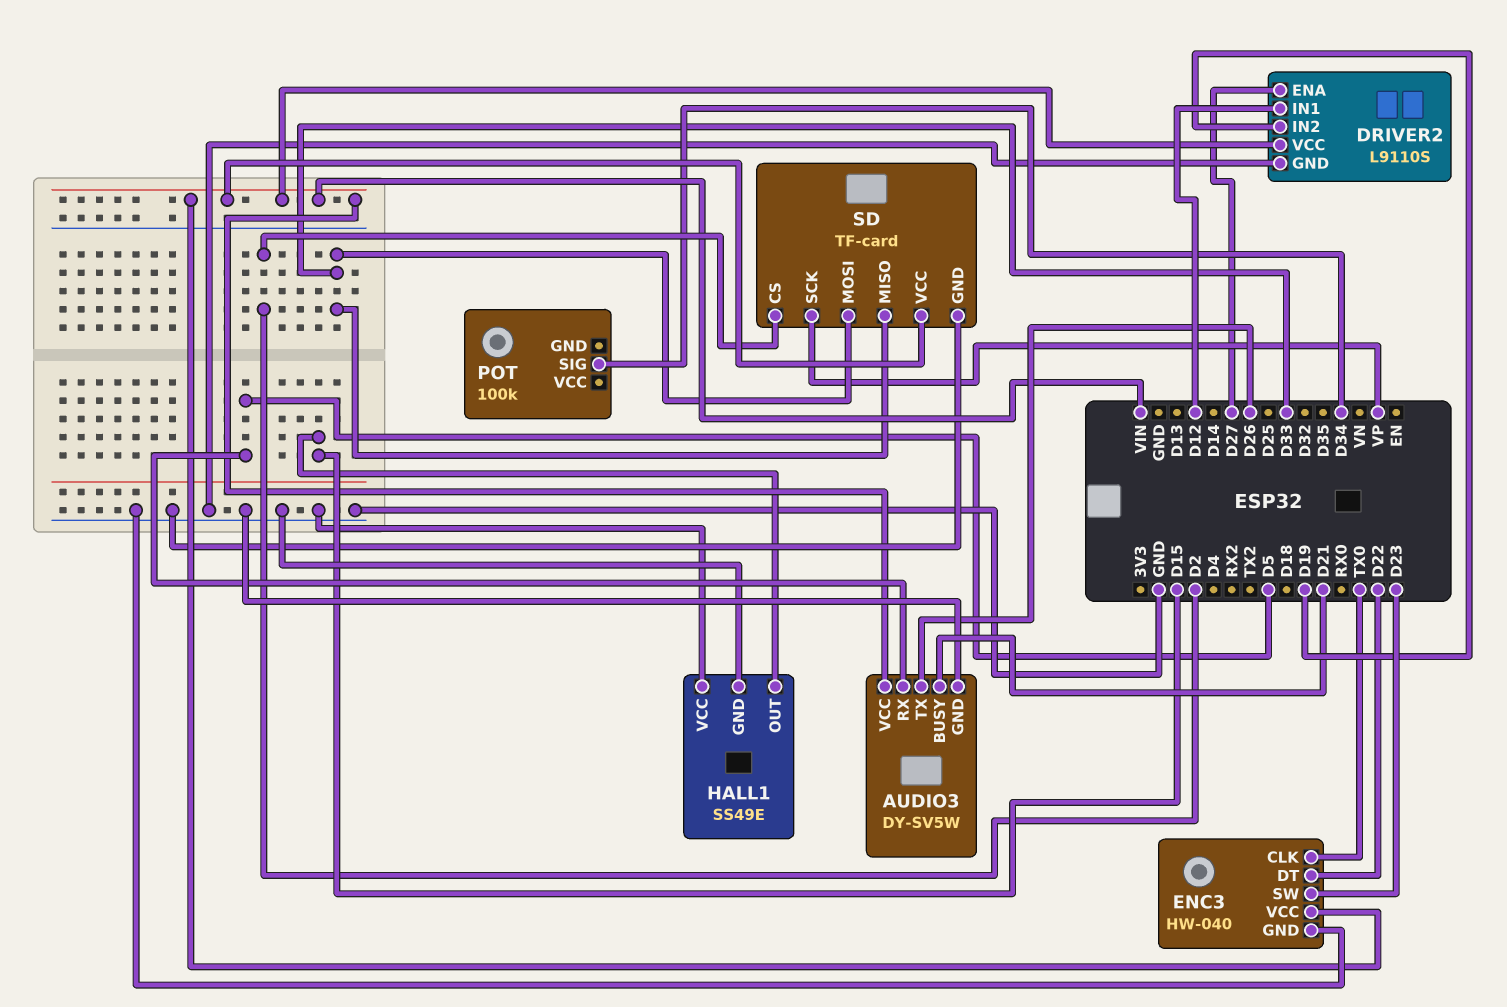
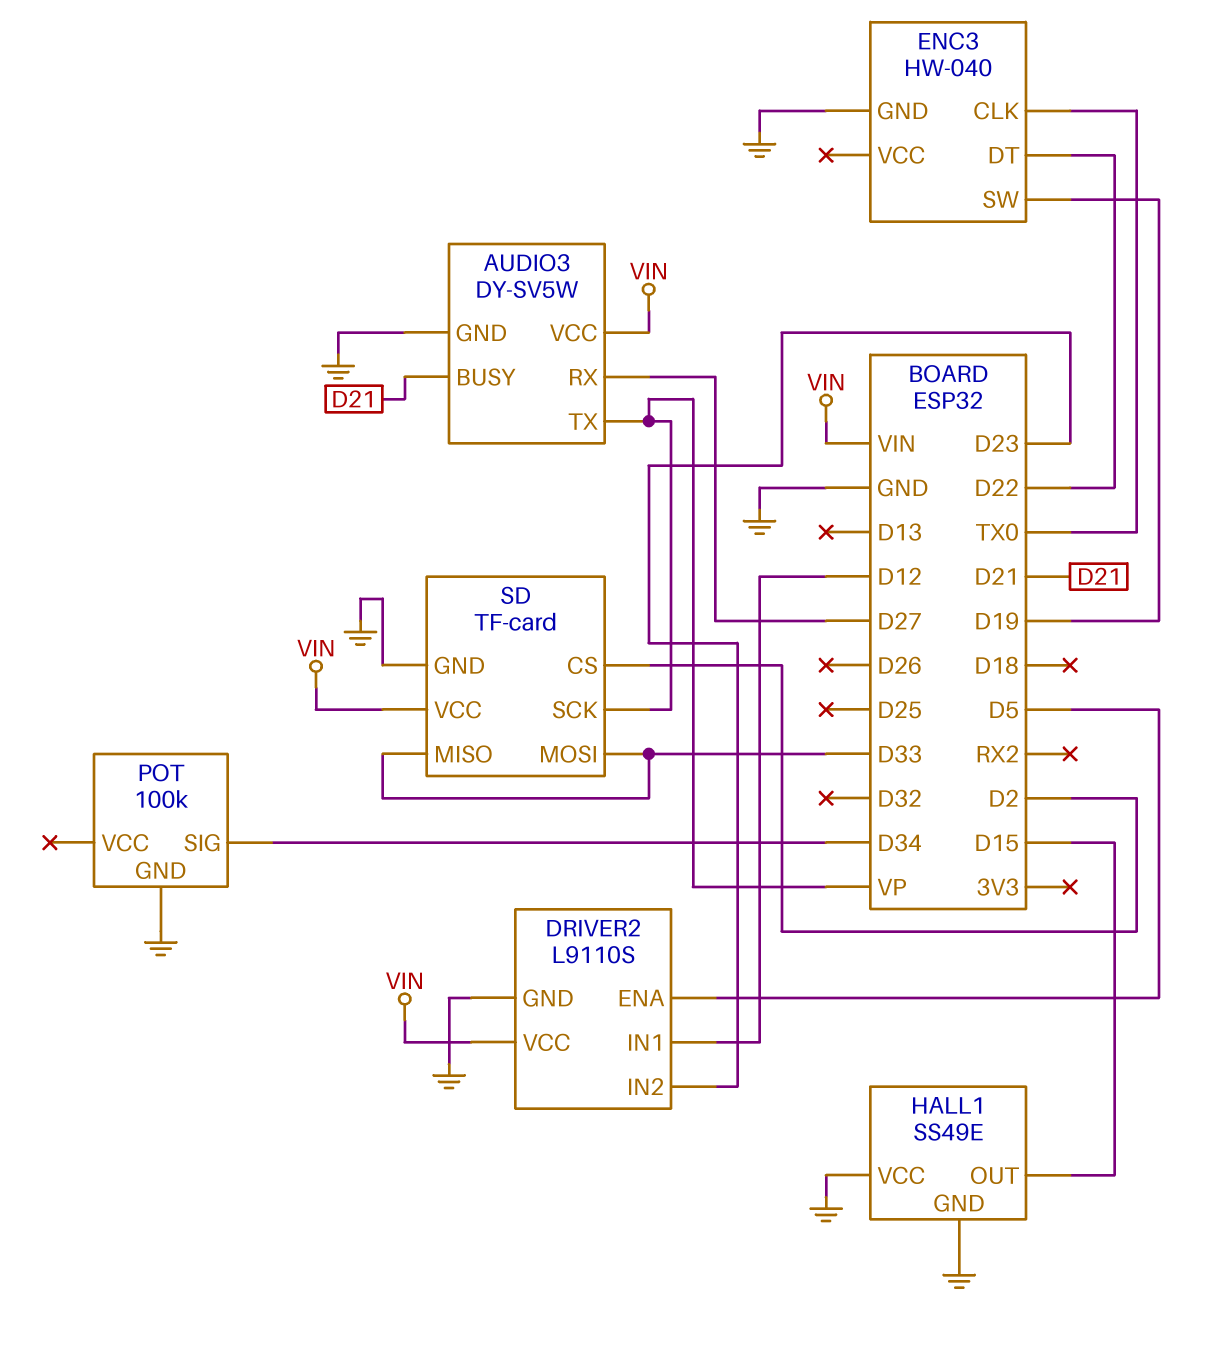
AUDIO3 pin RX: D5 -> D27
AUDIO3 pin TX: D26 -> VP
DRIVER2 pin ENA: D27 -> D5
DRIVER2 pin IN2: D19 -> D23
ENC3 pin SW: D23 -> D19
ENC3 pin VCC: VIN -> none
POT pin GND: none -> GND

